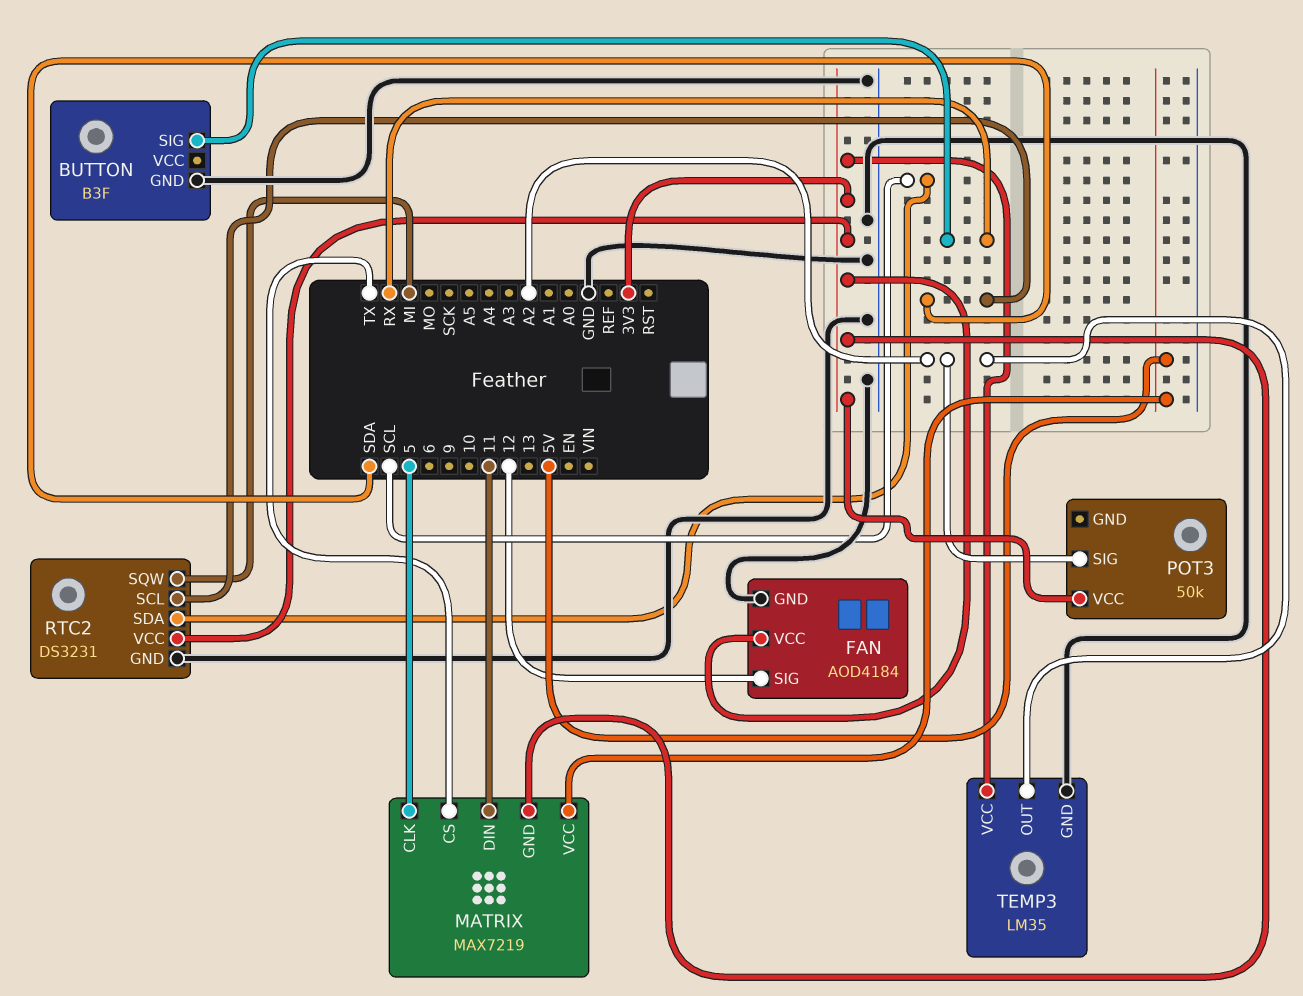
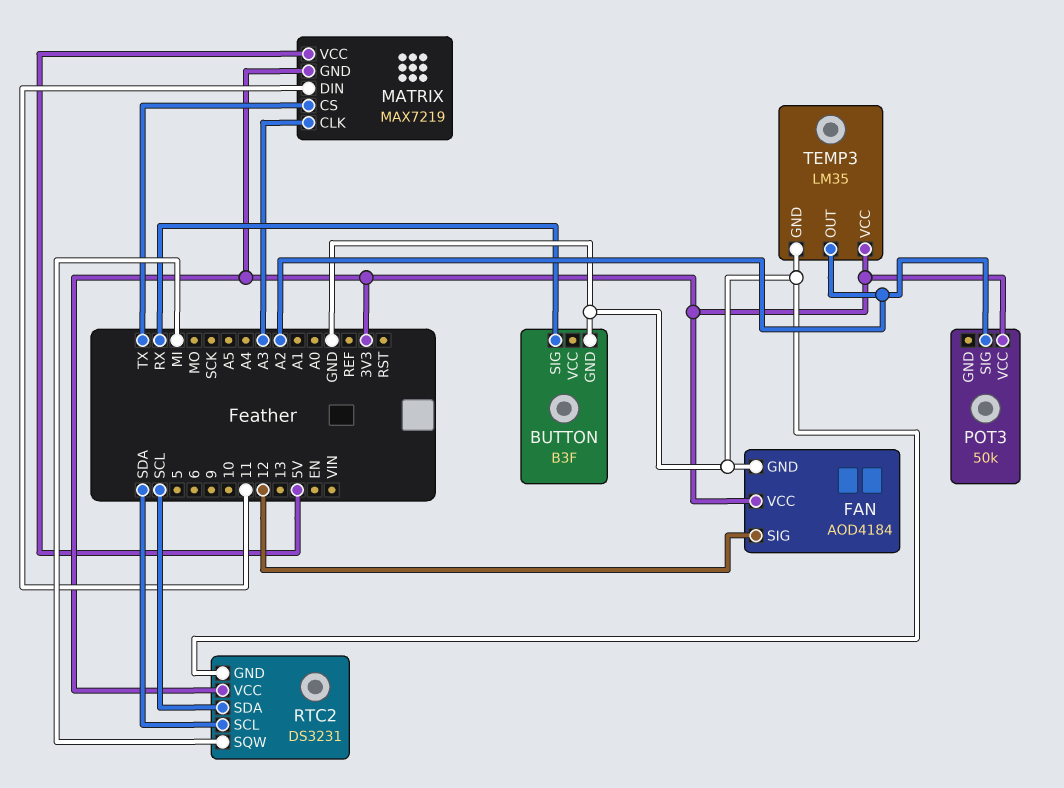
MATRIX pin CLK: 5 -> A3

